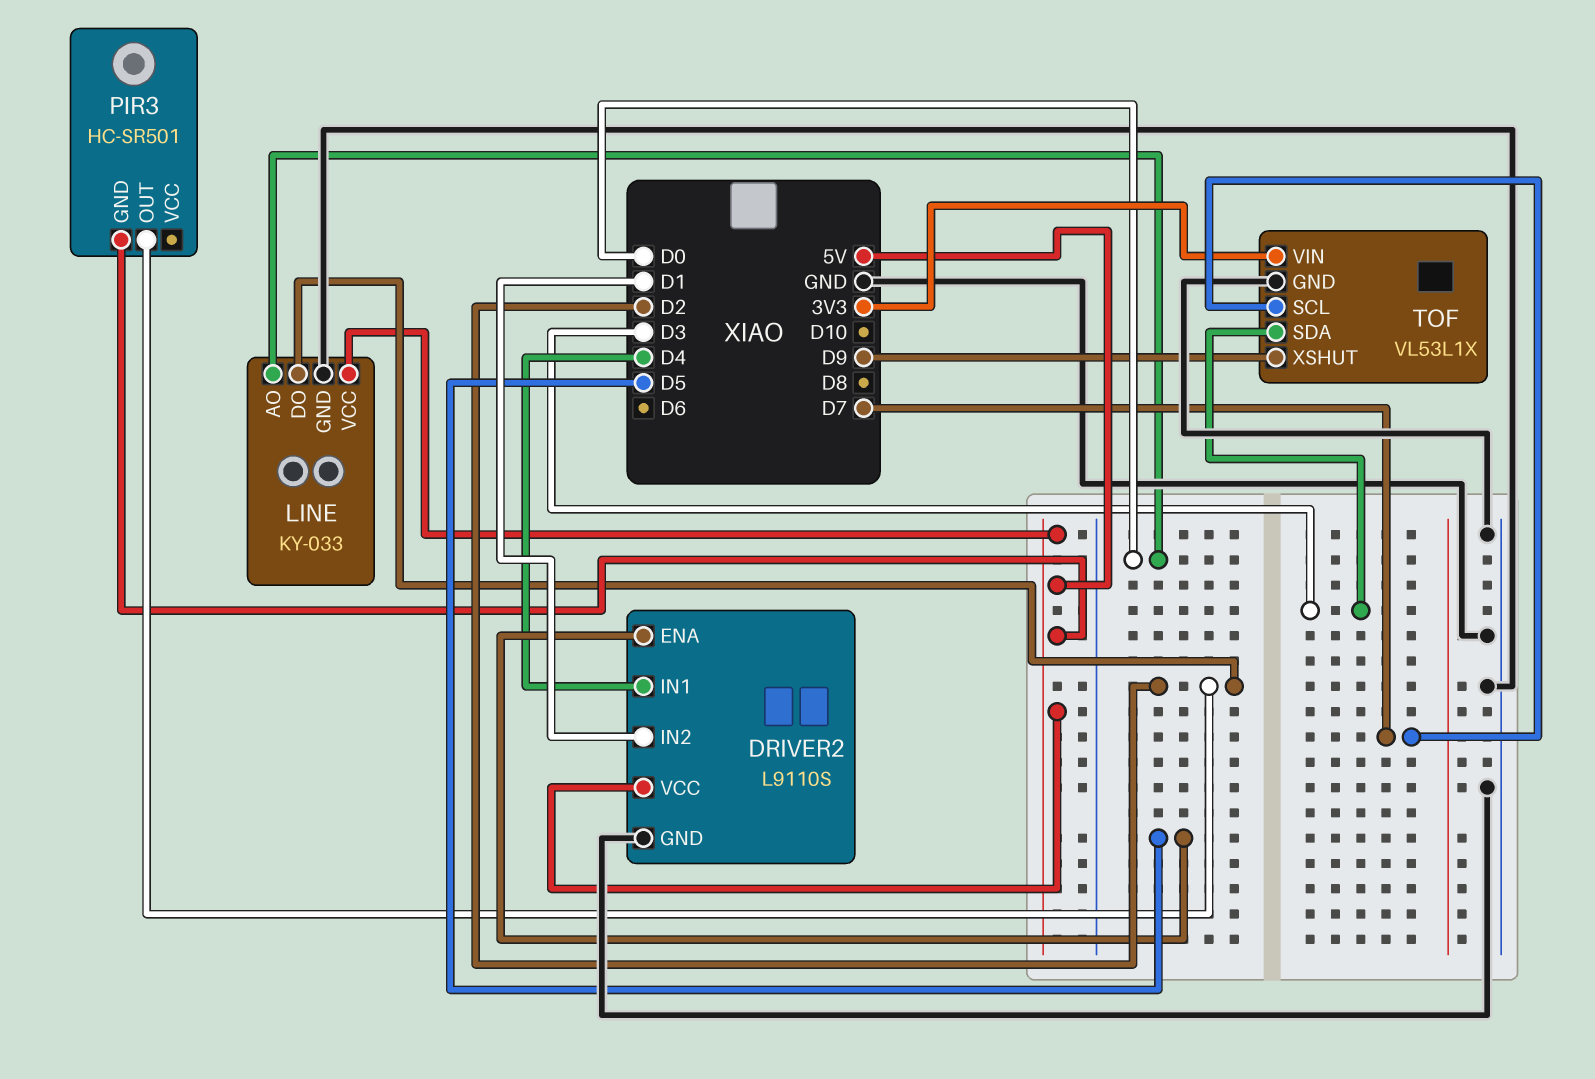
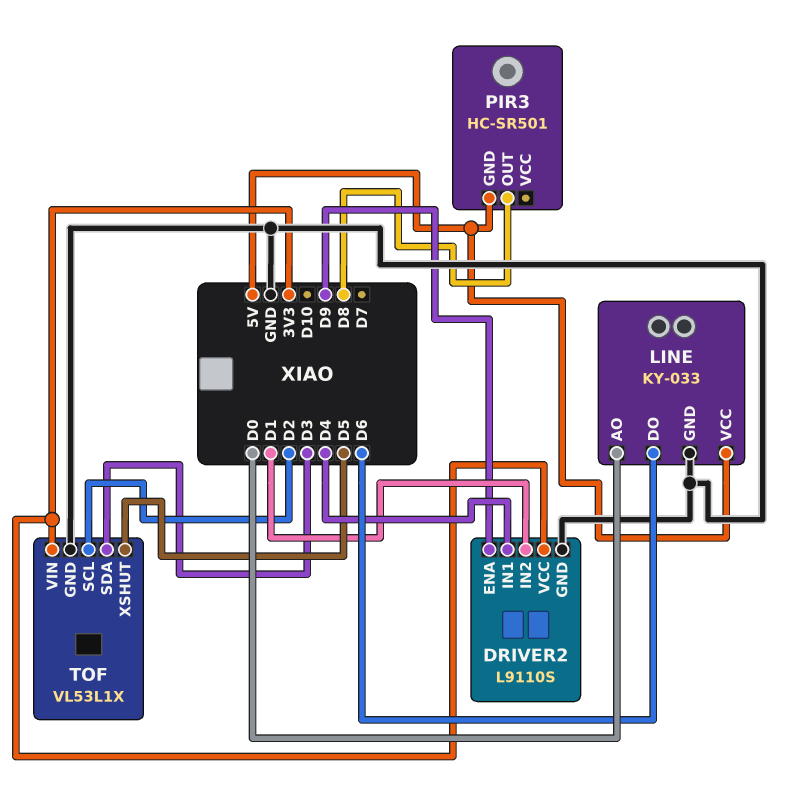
DRIVER2 pin ENA: D5 -> D9
DRIVER2 pin VCC: 5V -> 3V3
LINE pin DO: D2 -> D6
PIR3 pin OUT: D2 -> D8
TOF pin SCL: D7 -> D2
TOF pin XSHUT: D9 -> D5

